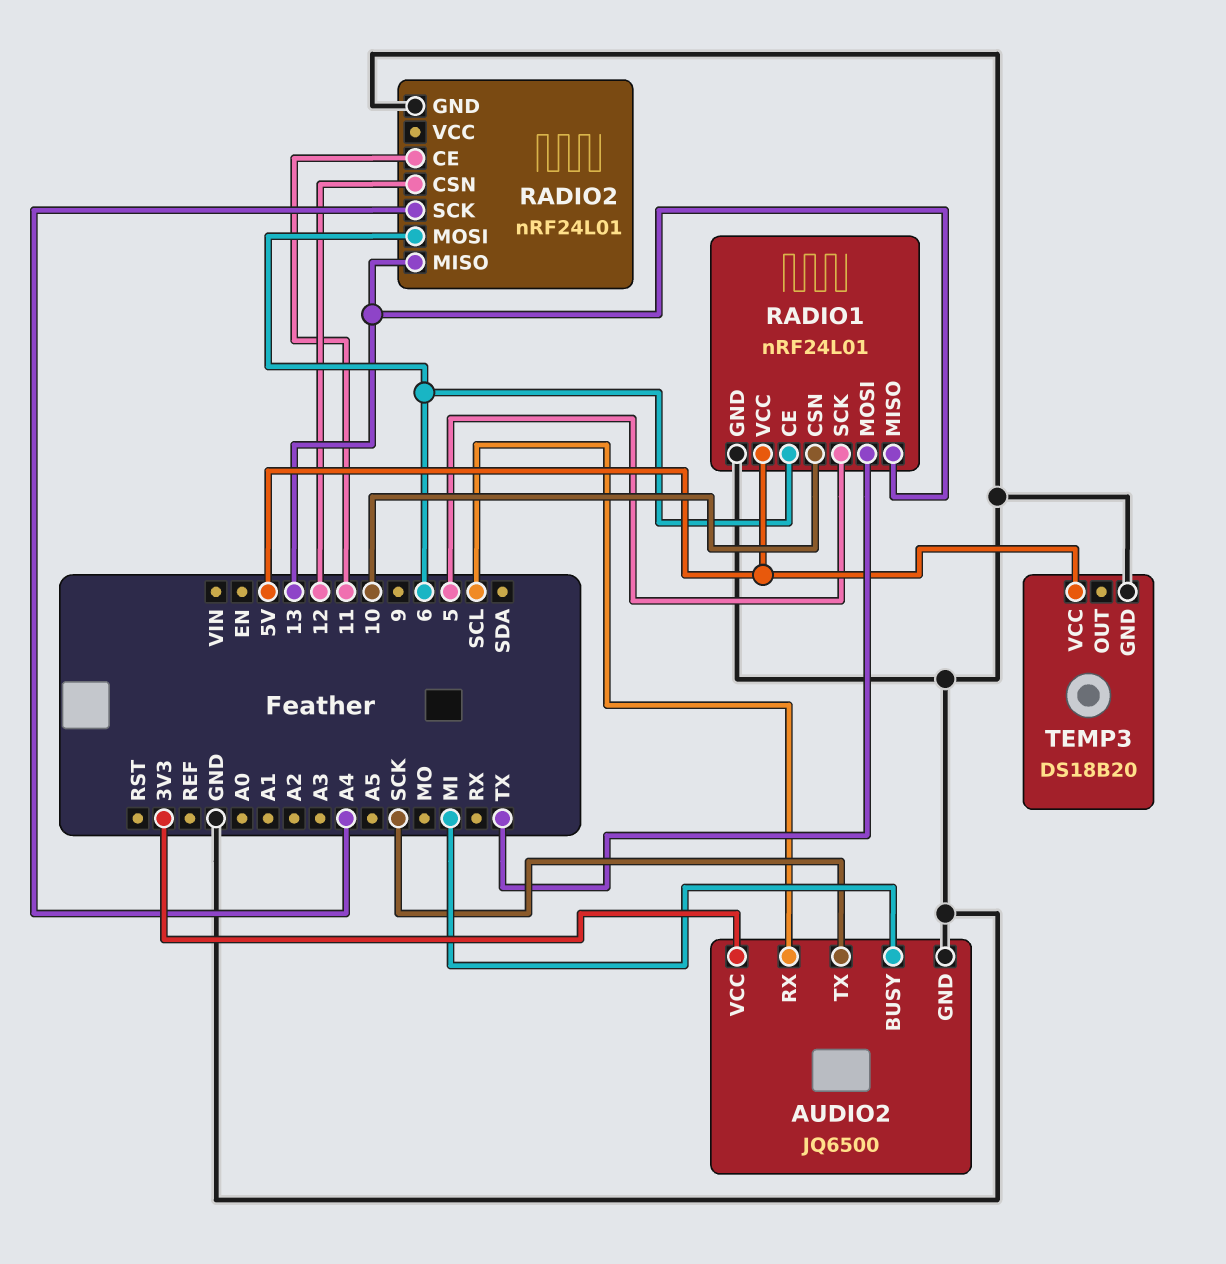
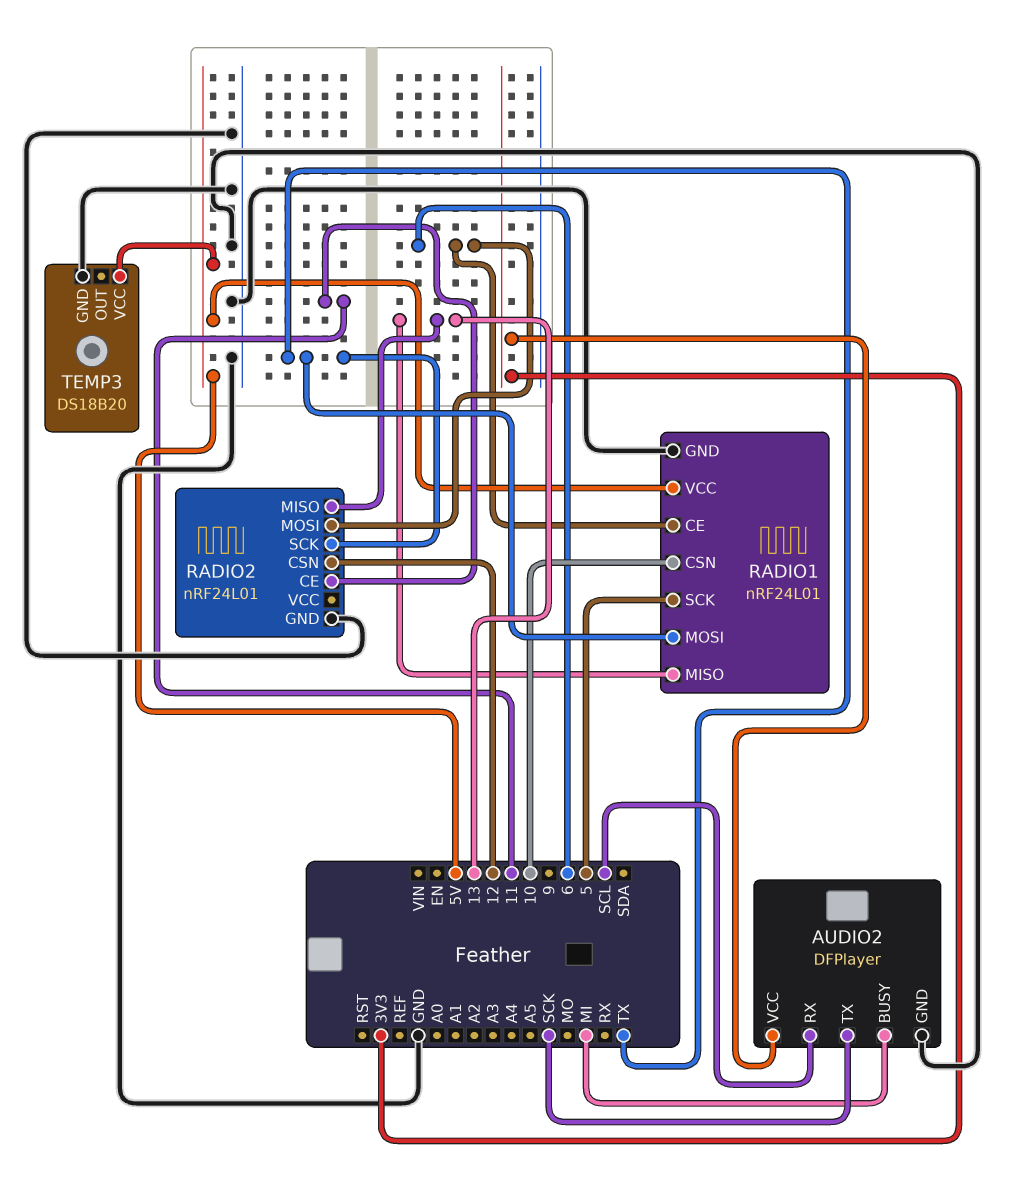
AUDIO2: JQ6500 -> DFPlayer
RADIO2 pin SCK: A4 -> TX

